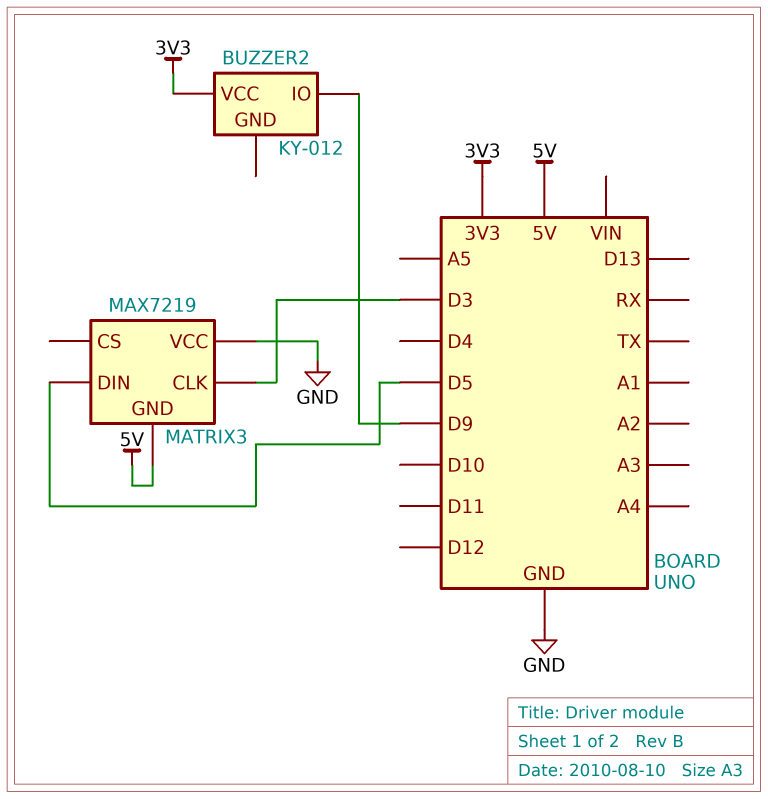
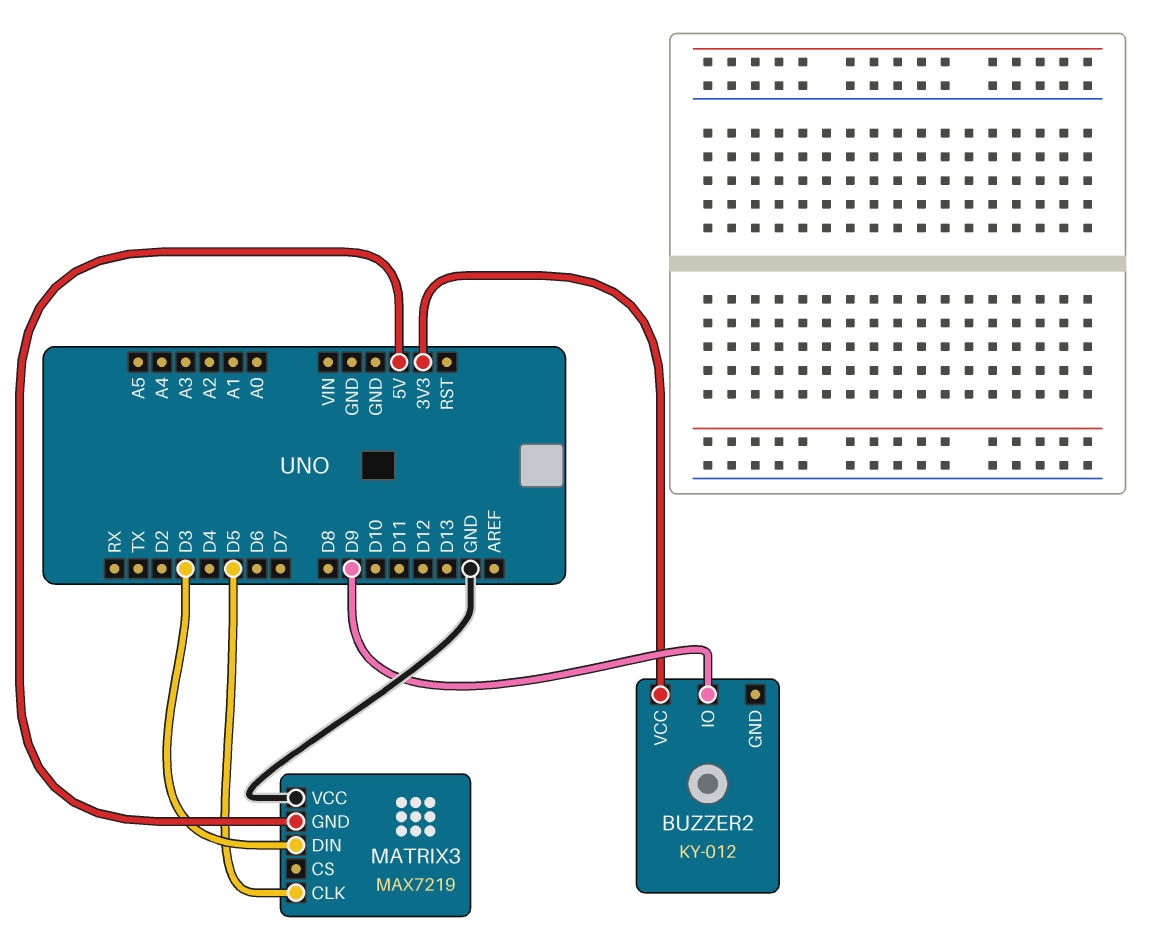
MATRIX3 pin CLK: D3 -> D5
MATRIX3 pin DIN: D5 -> D3

